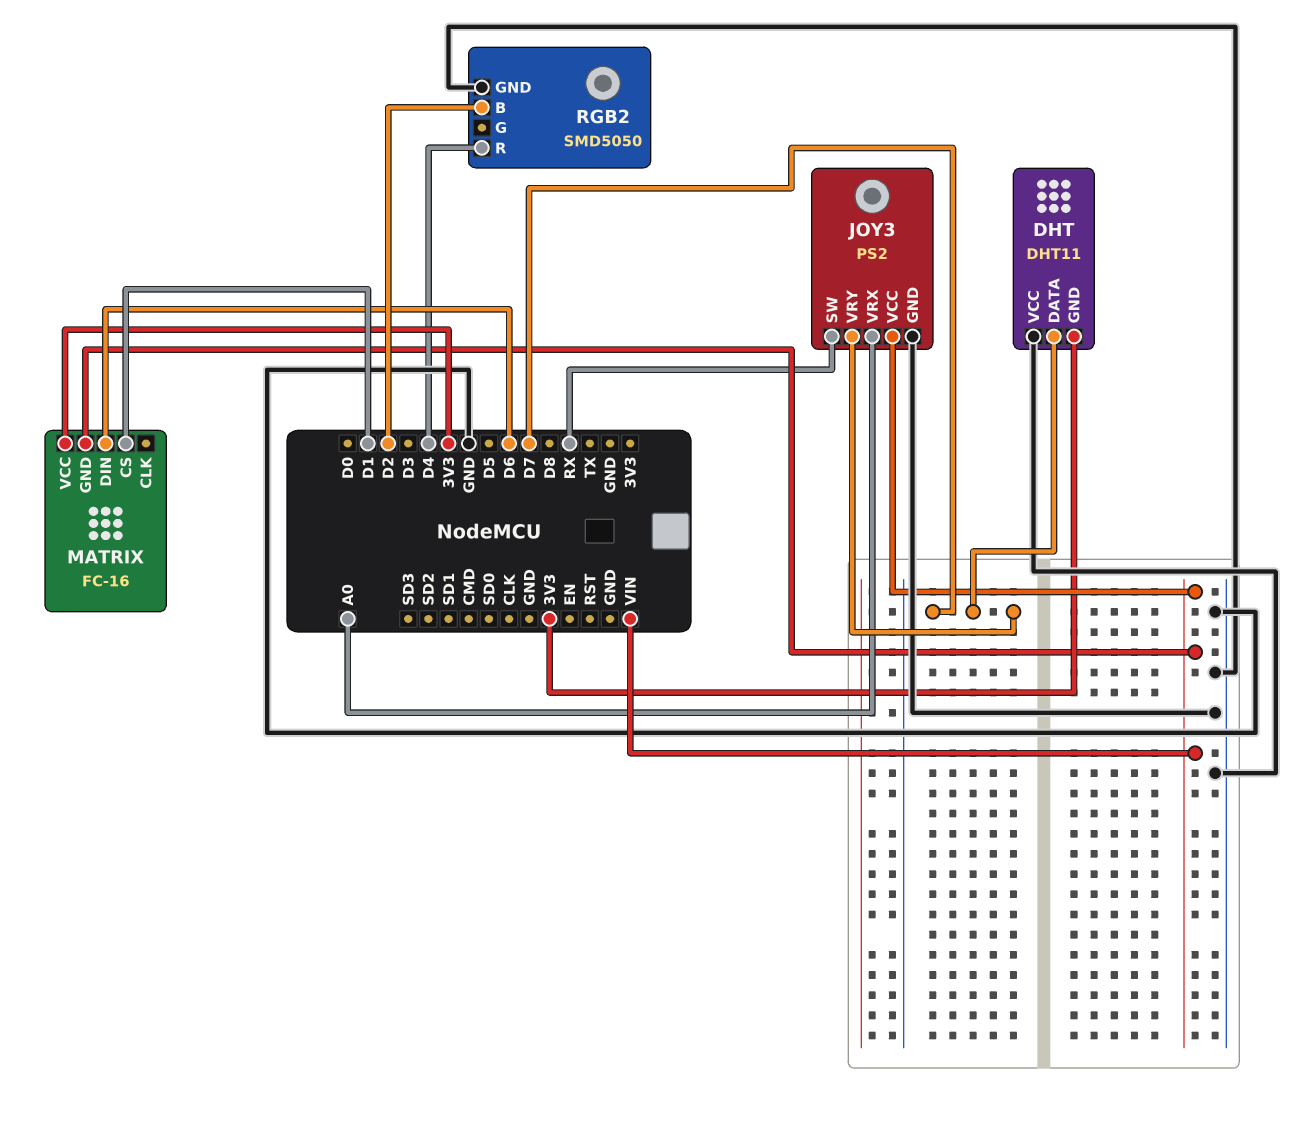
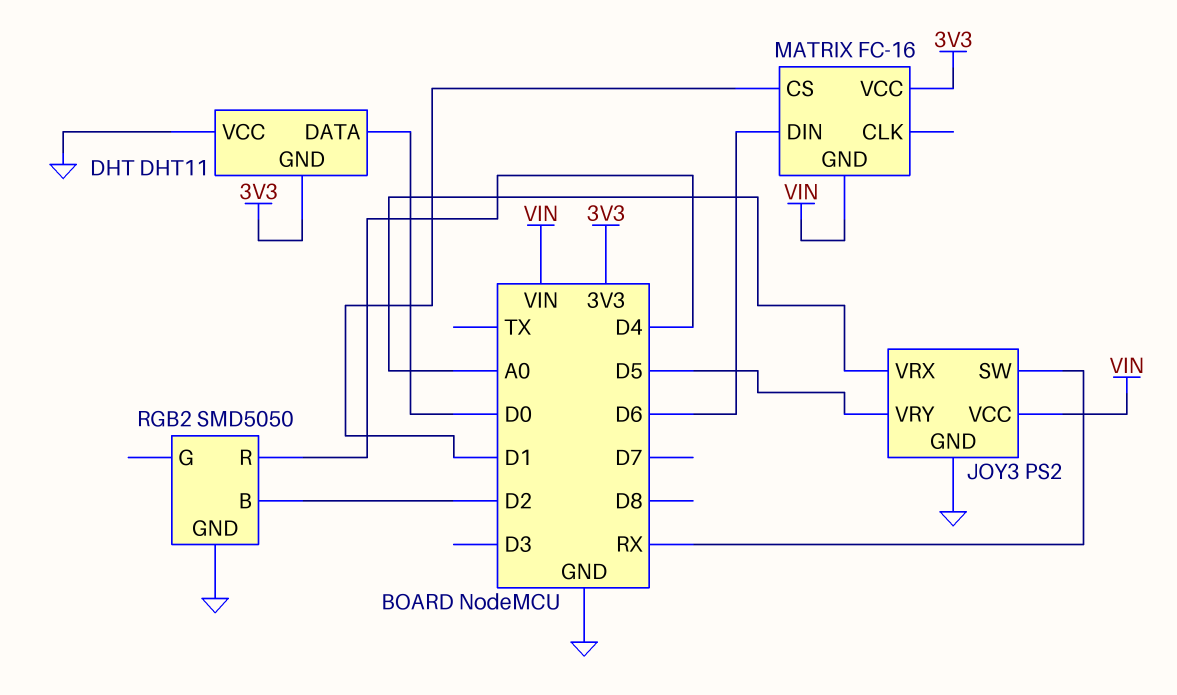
DHT pin DATA: D7 -> D0
JOY3 pin VRY: D7 -> D5

